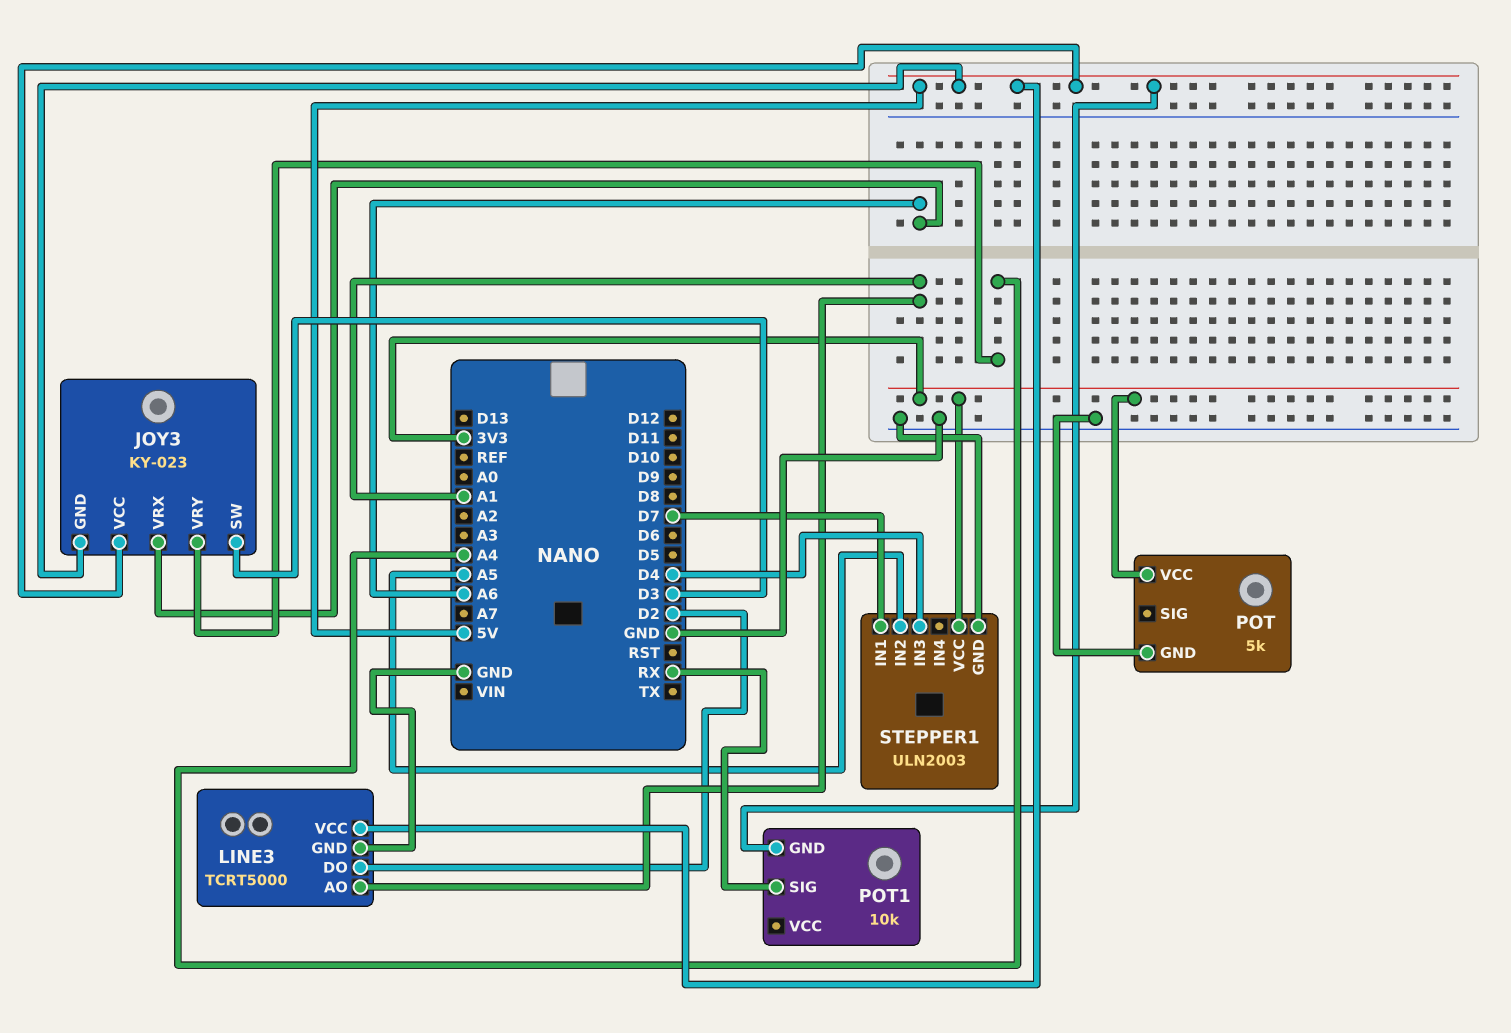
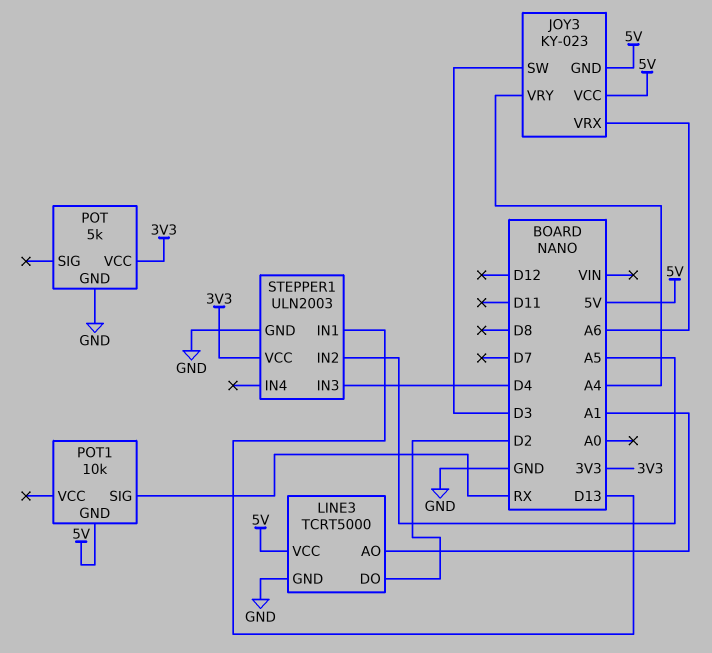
STEPPER1 pin IN1: D7 -> D13

